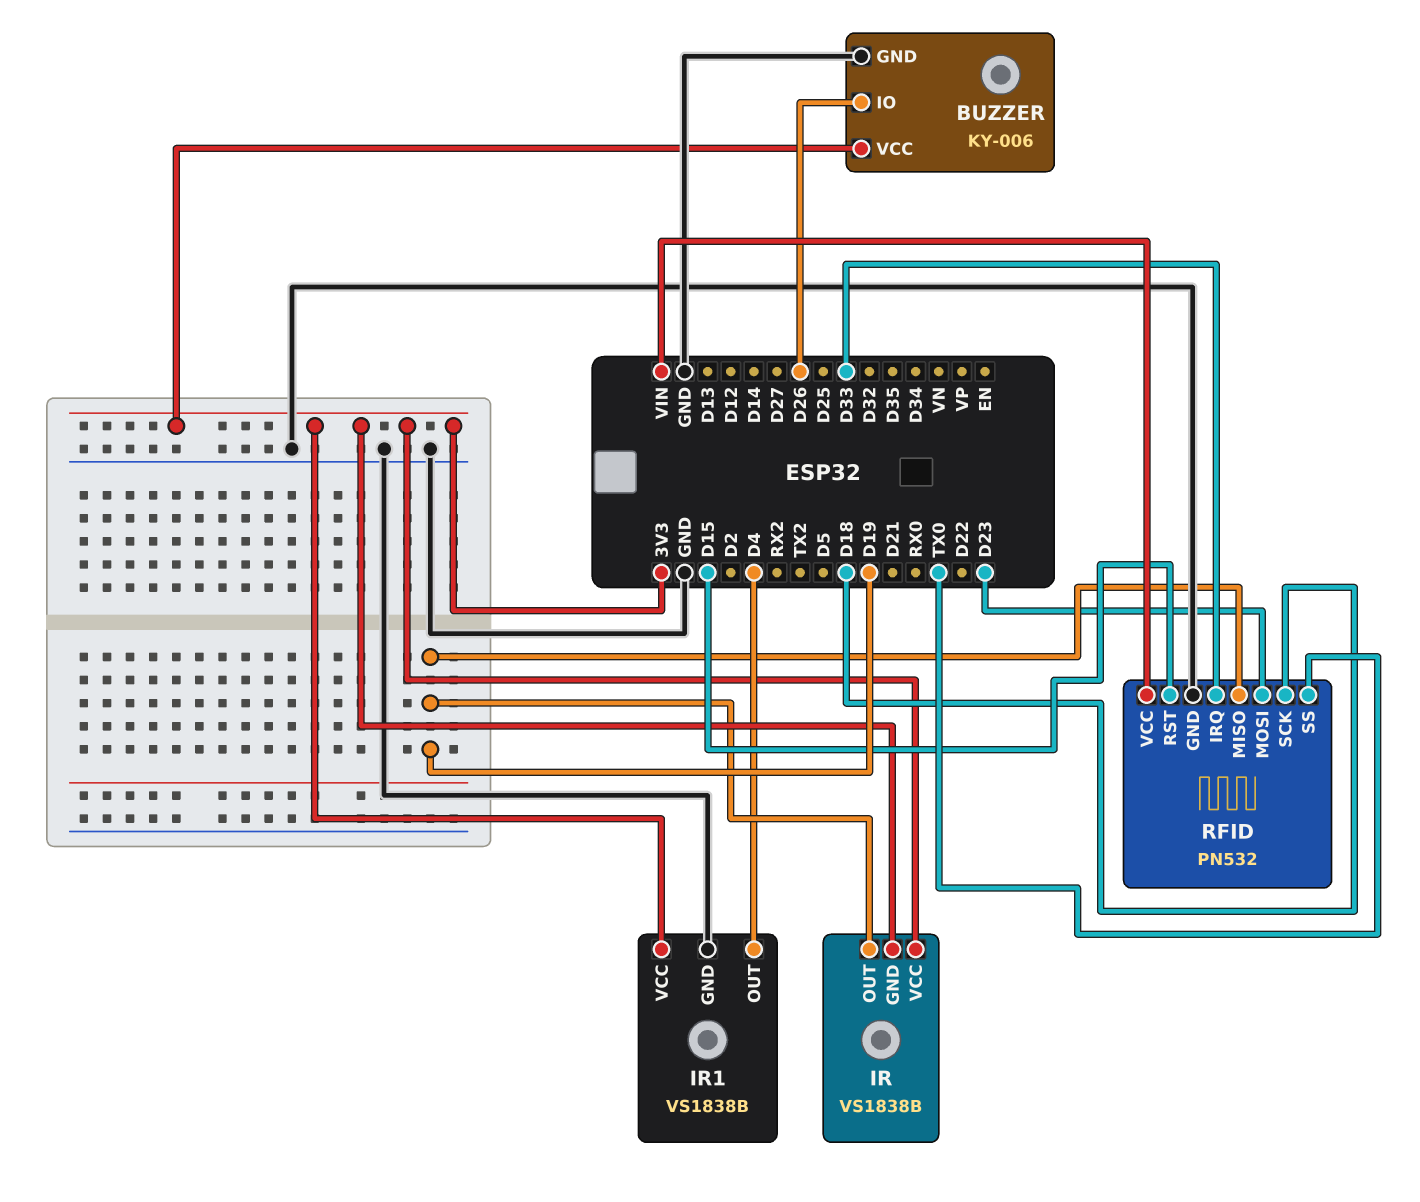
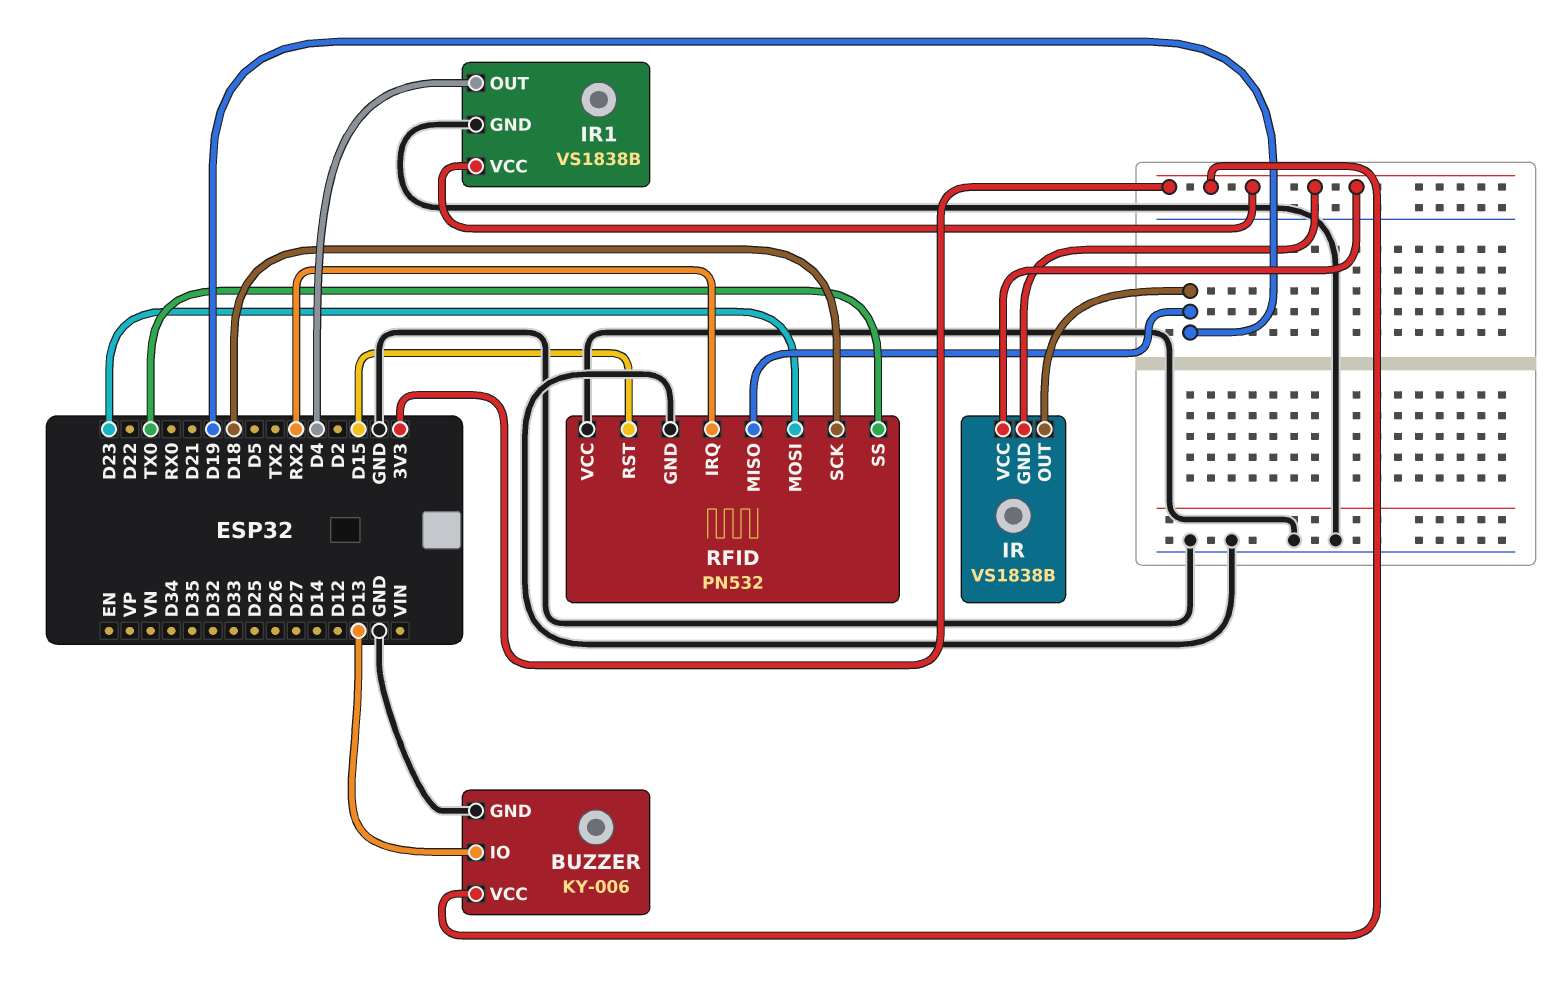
BUZZER pin IO: D26 -> D13
RFID pin IRQ: D33 -> RX2
RFID pin VCC: VIN -> GND

